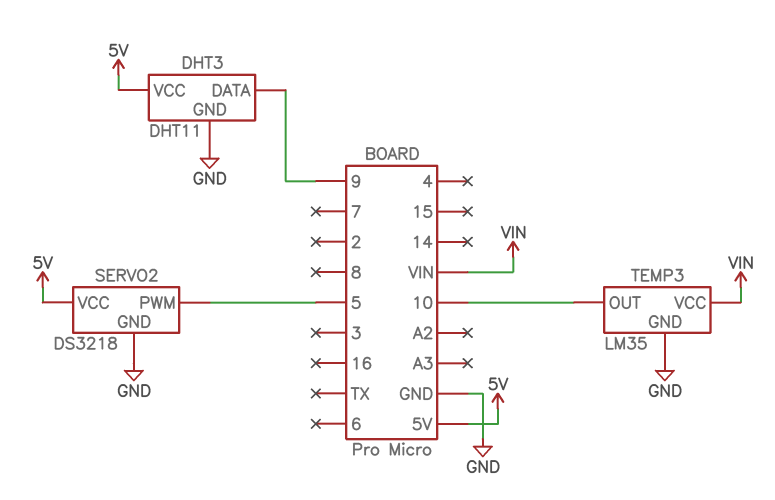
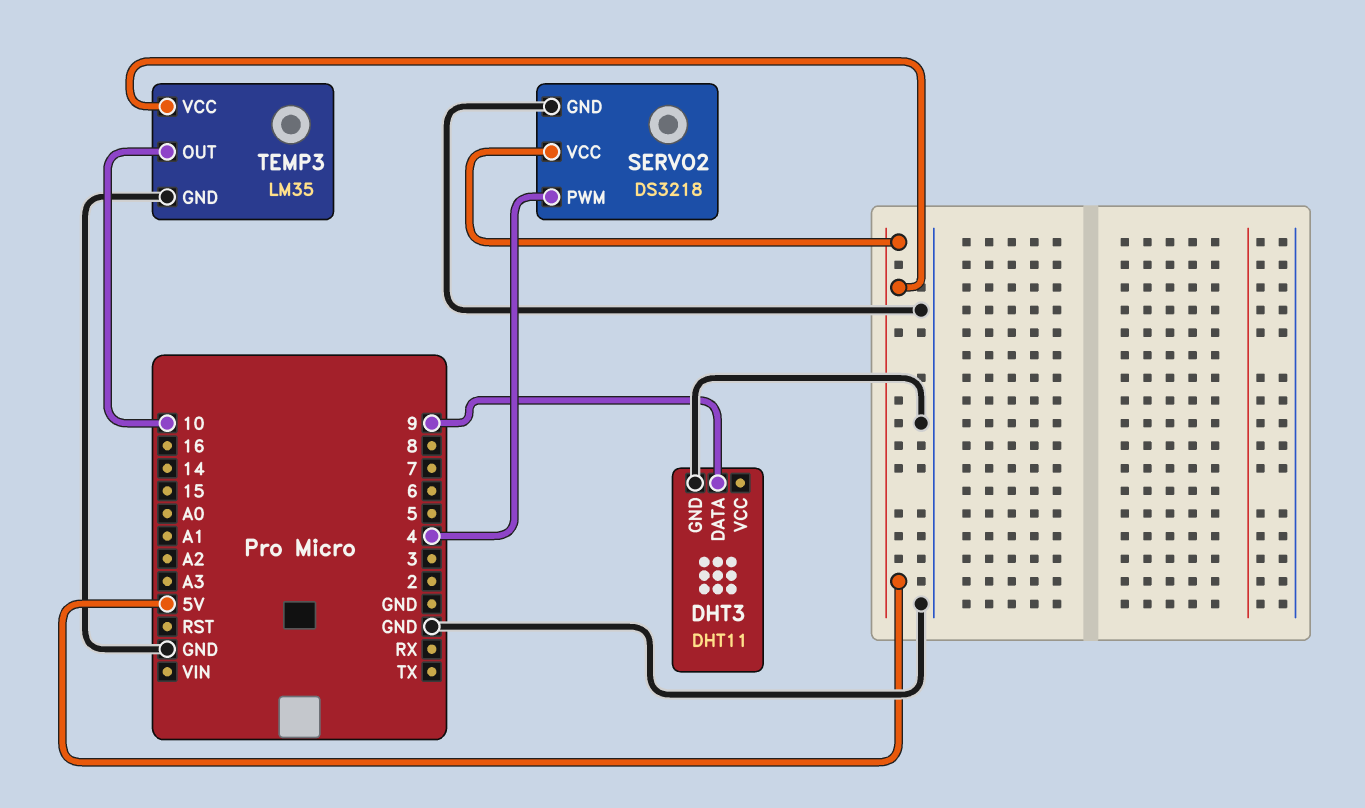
DHT3 pin VCC: 5V -> none
SERVO2 pin PWM: 5 -> 4
TEMP3 pin VCC: VIN -> 5V

